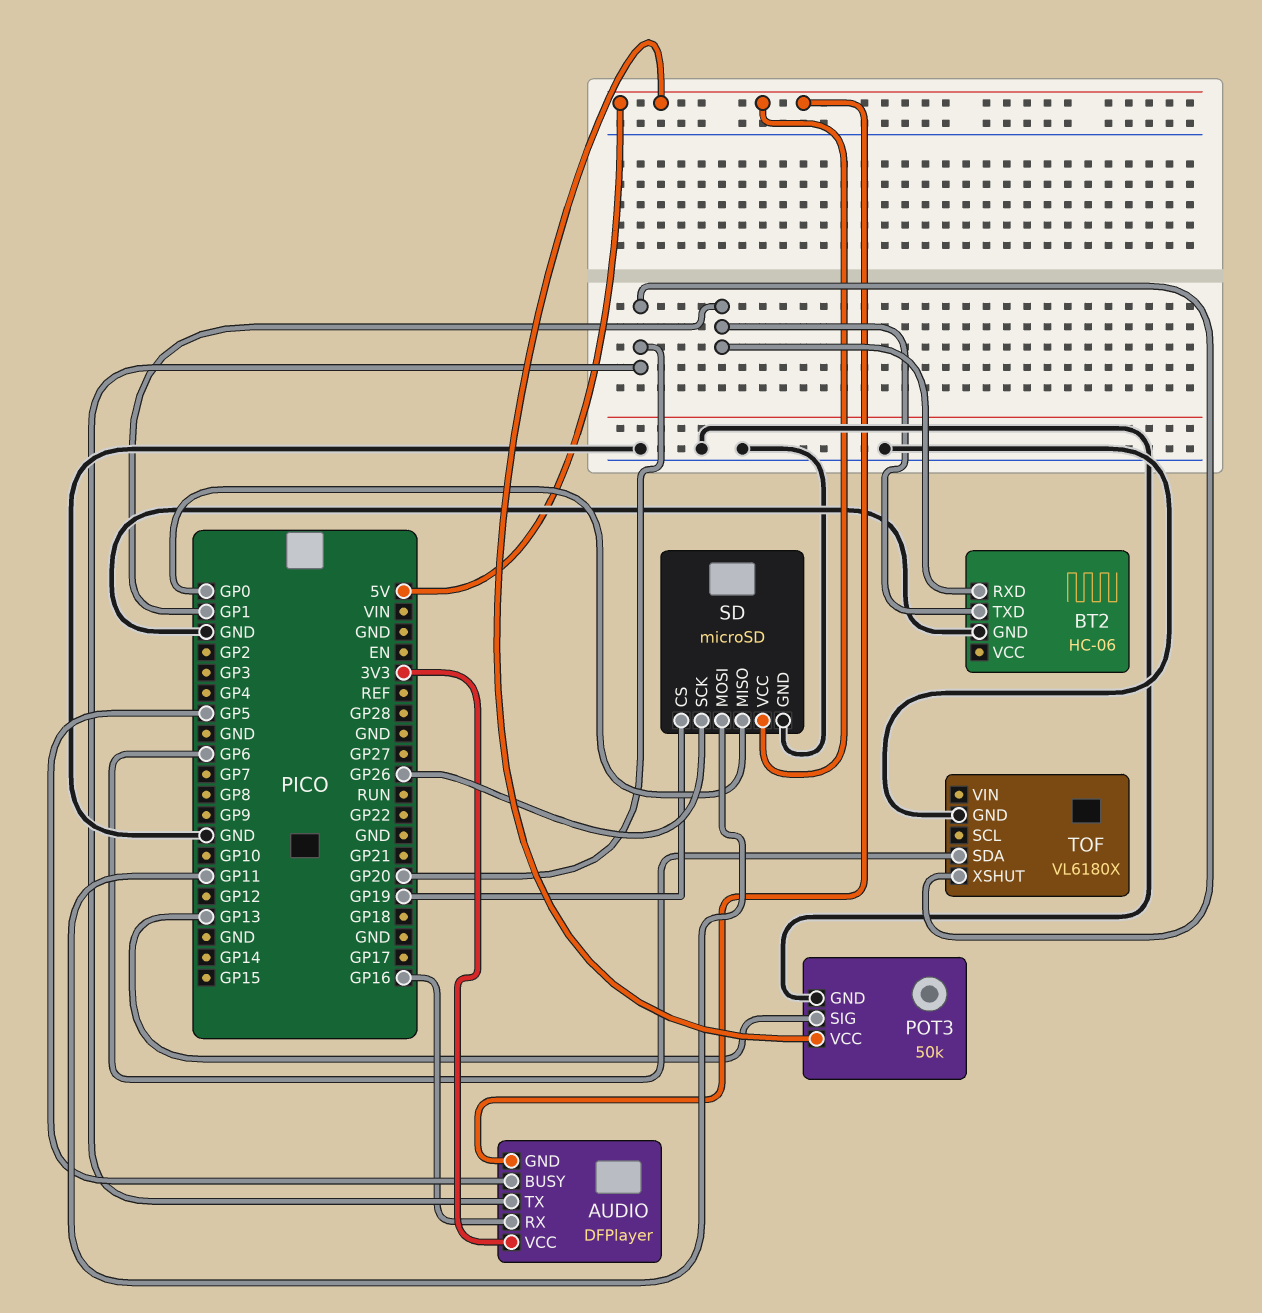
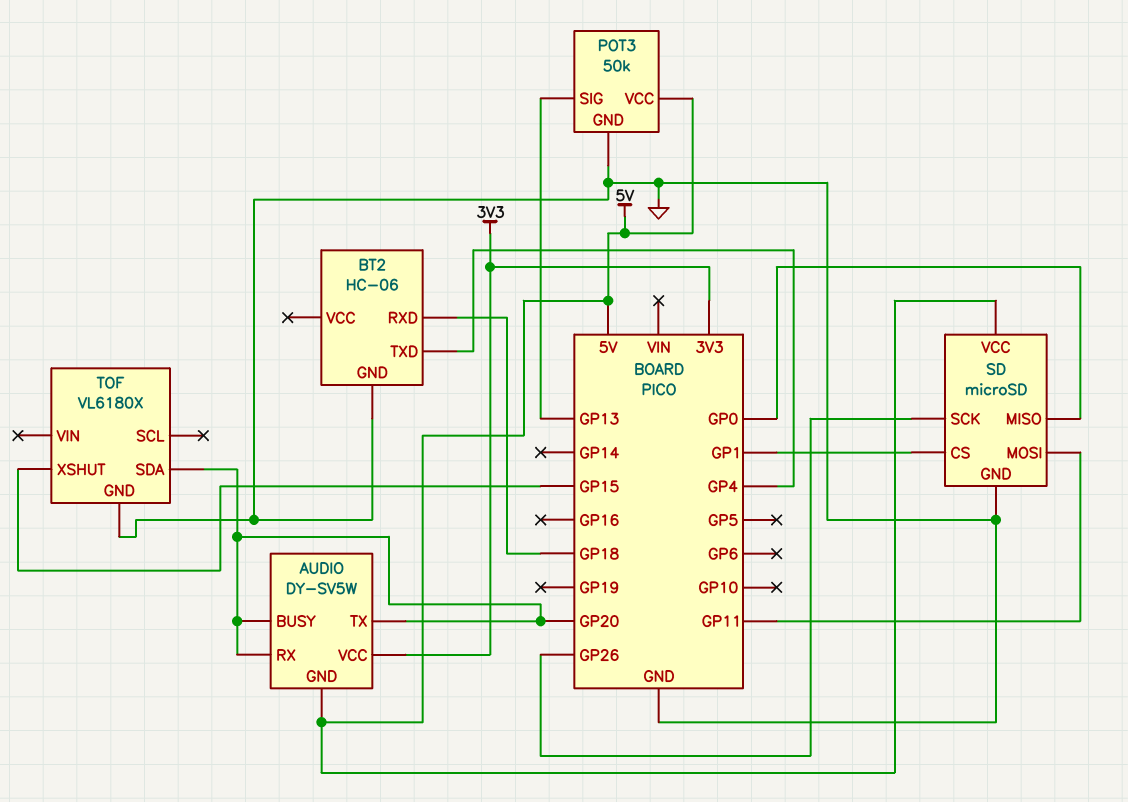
AUDIO: DFPlayer -> DY-SV5W
AUDIO pin BUSY: GP5 -> GP20
AUDIO pin RX: GP16 -> GP20
BT2 pin RXD: GP1 -> GP18
BT2 pin TXD: GP1 -> GP4
SD pin CS: GP19 -> GP1
TOF pin SDA: GP6 -> GP20
TOF pin XSHUT: GP20 -> GP15

